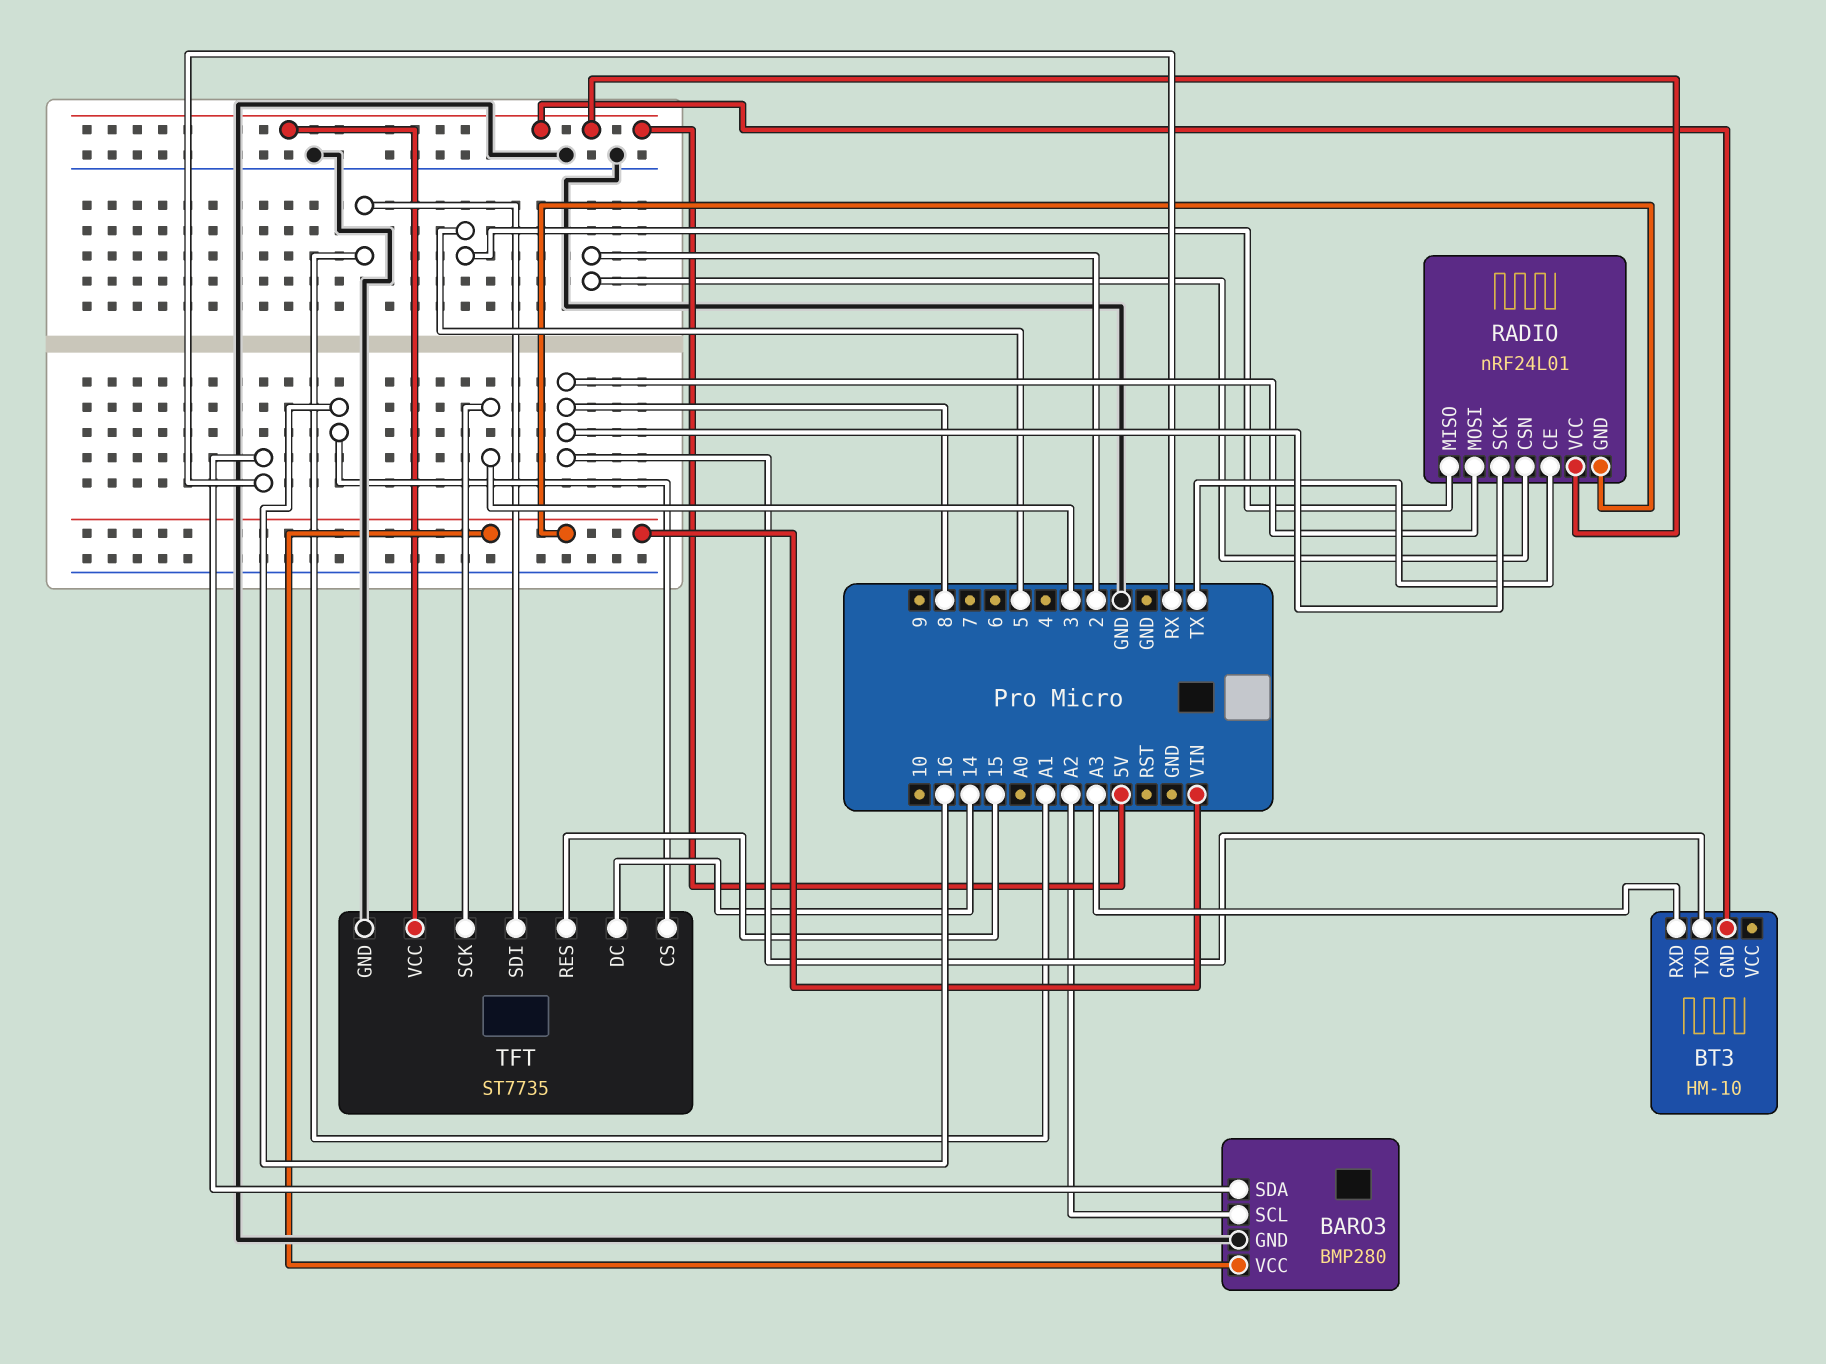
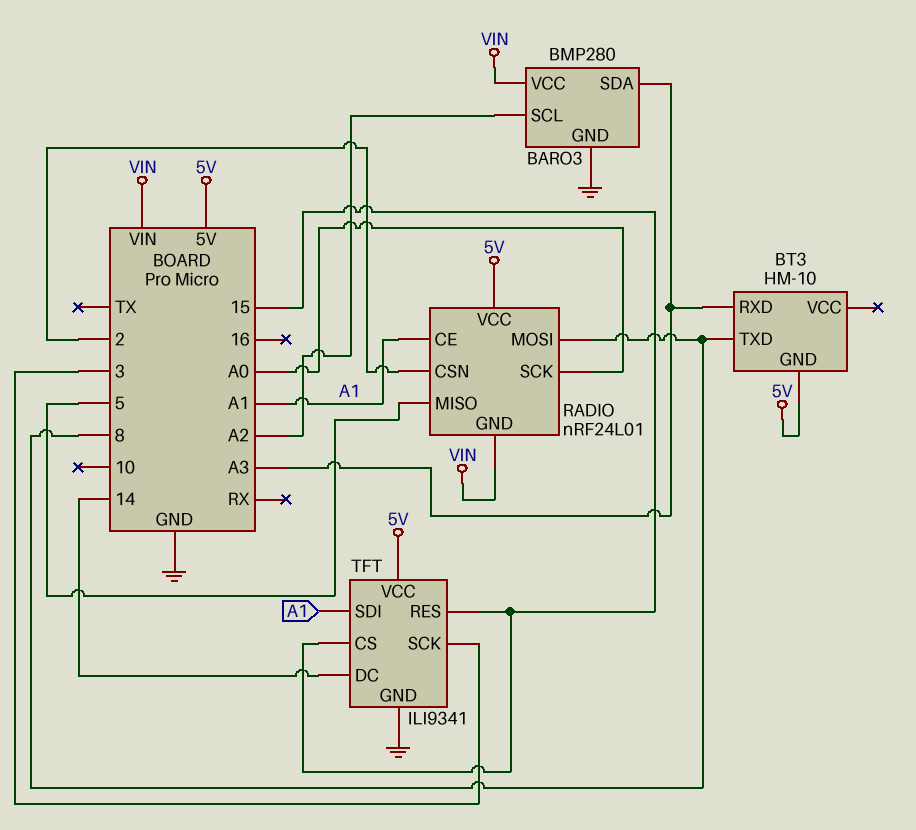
BARO3 pin SDA: RX -> A3
RADIO pin CE: TX -> A1
RADIO pin SCK: 8 -> A0
TFT: ST7735 -> ILI9341
TFT pin CS: 16 -> 15

